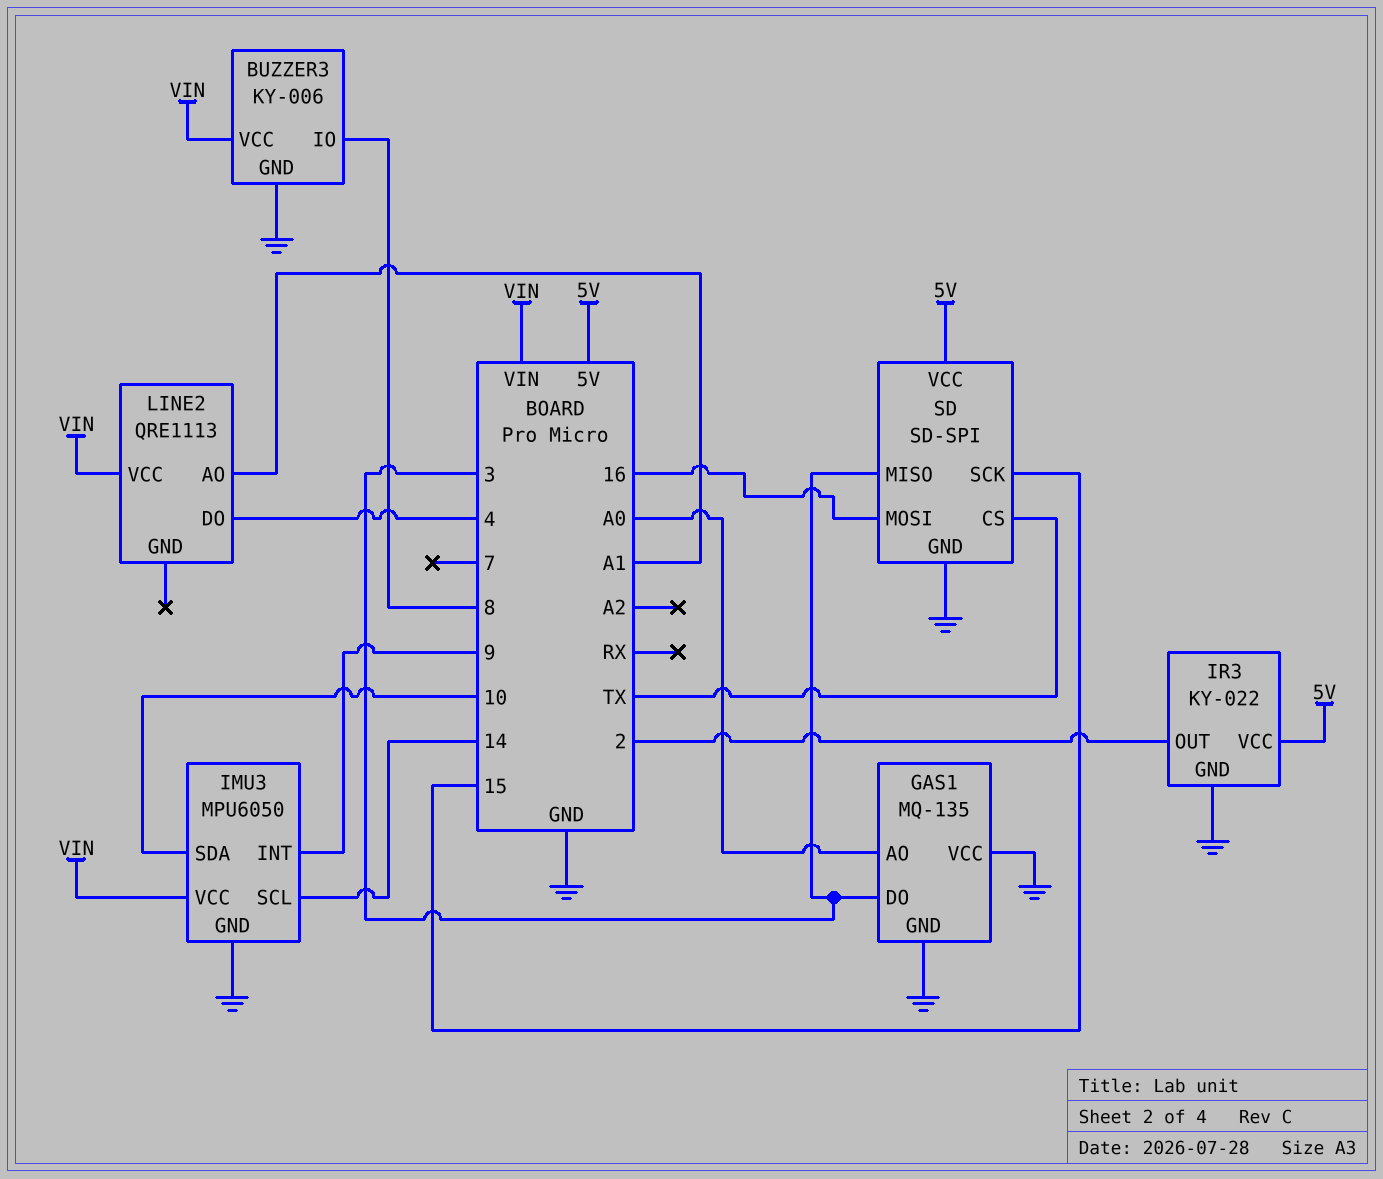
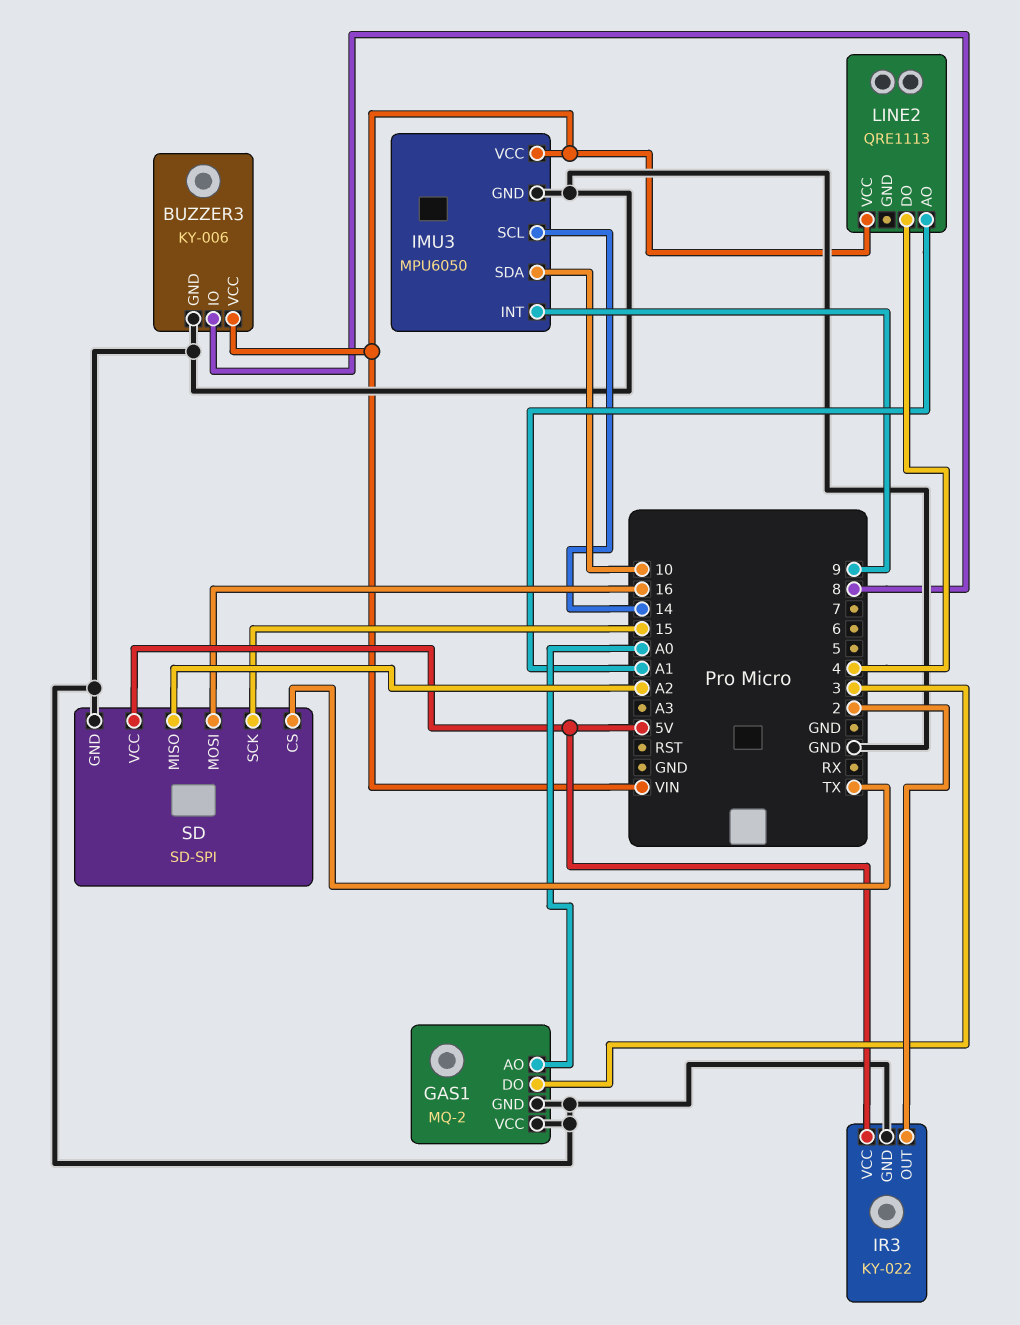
GAS1: MQ-135 -> MQ-2
SD pin MISO: 3 -> A2

